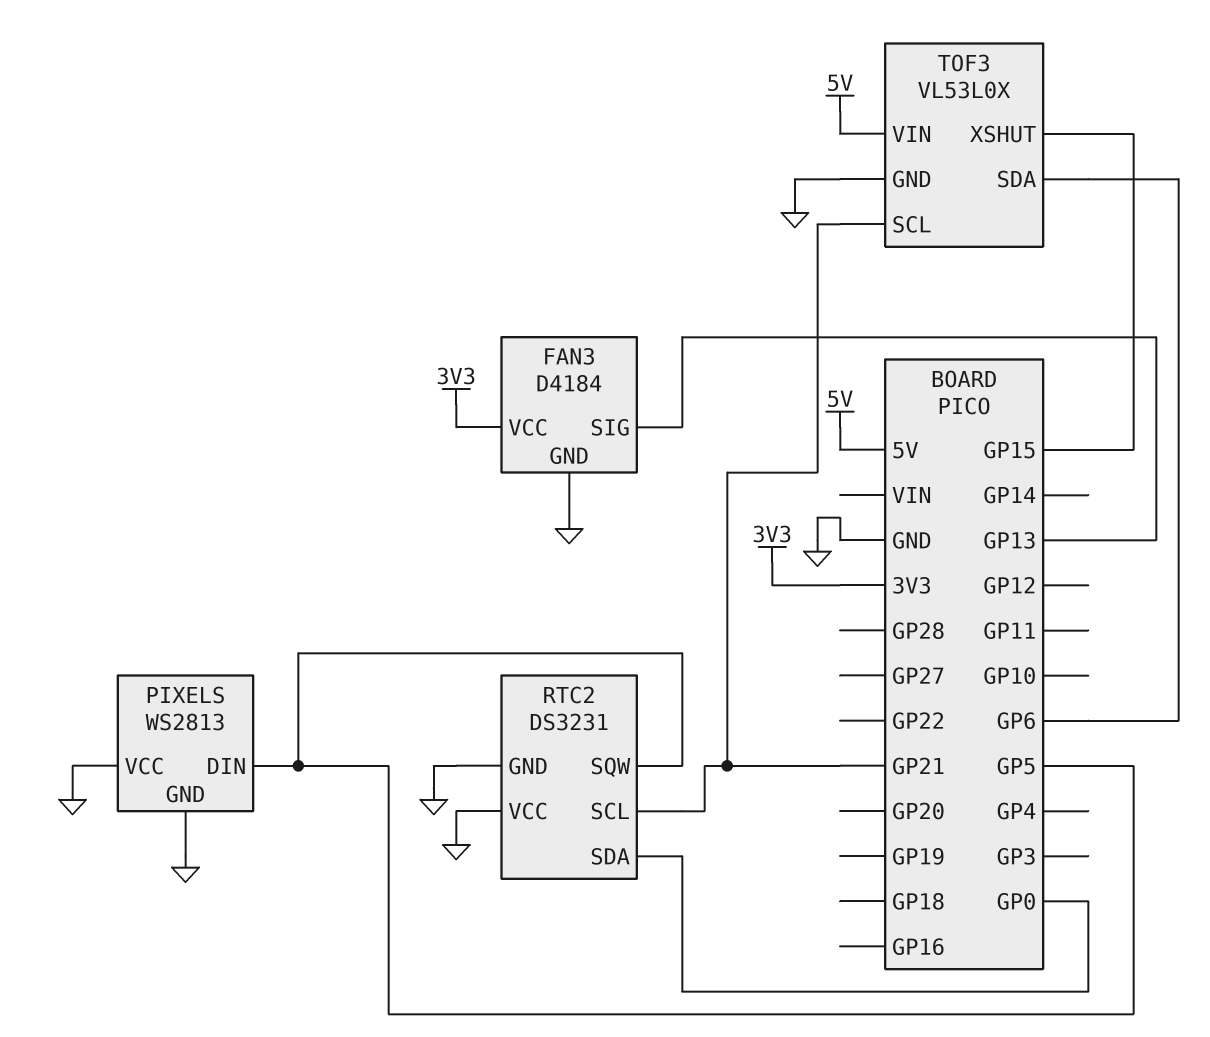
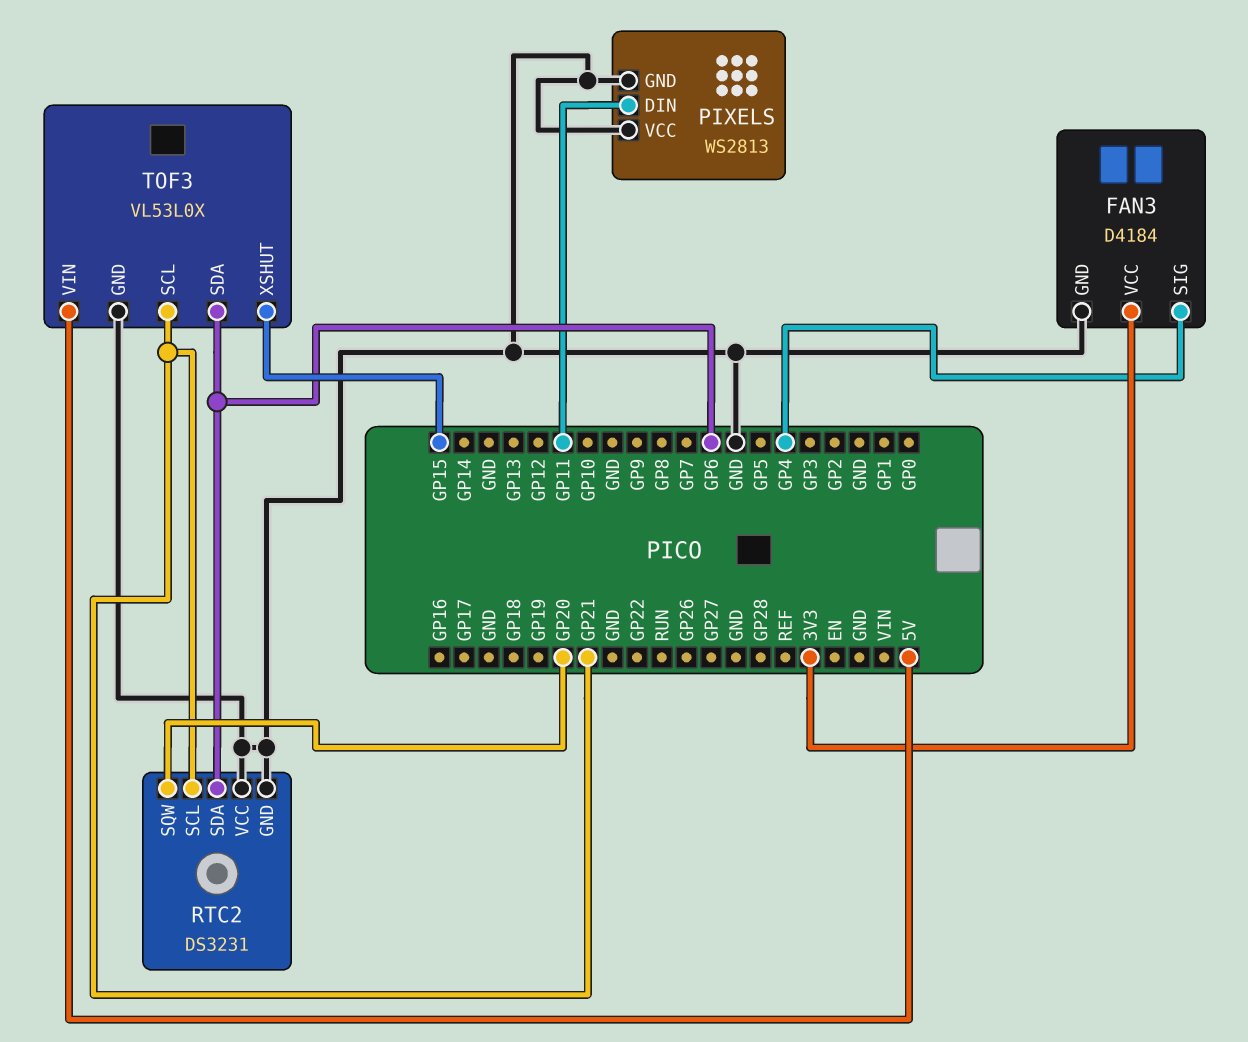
FAN3 pin SIG: GP13 -> GP4
PIXELS pin DIN: GP5 -> GP11
RTC2 pin SDA: GP0 -> GP6
RTC2 pin SQW: GP5 -> GP20

